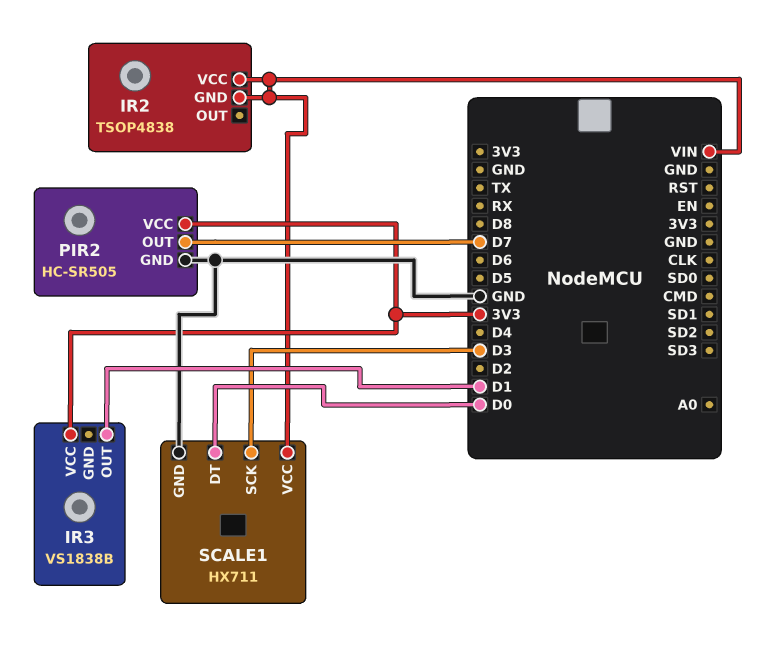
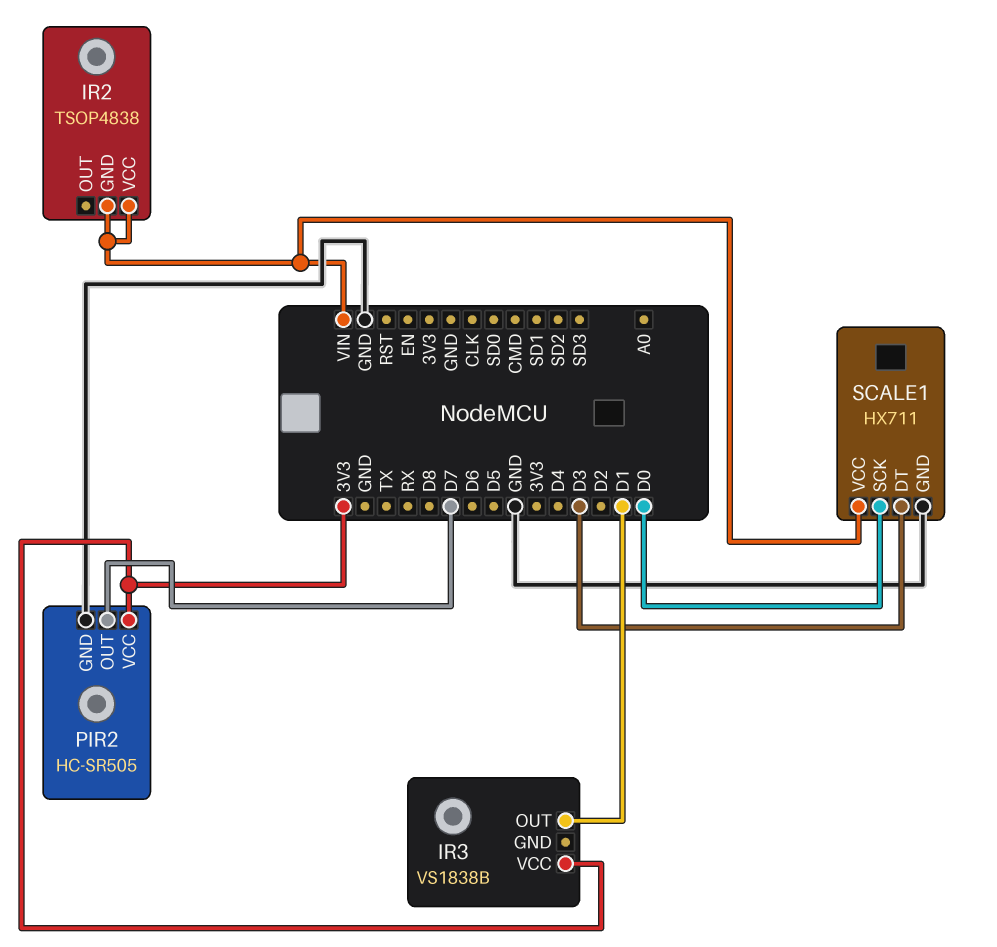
SCALE1 pin DT: D0 -> D3
SCALE1 pin SCK: D3 -> D0

